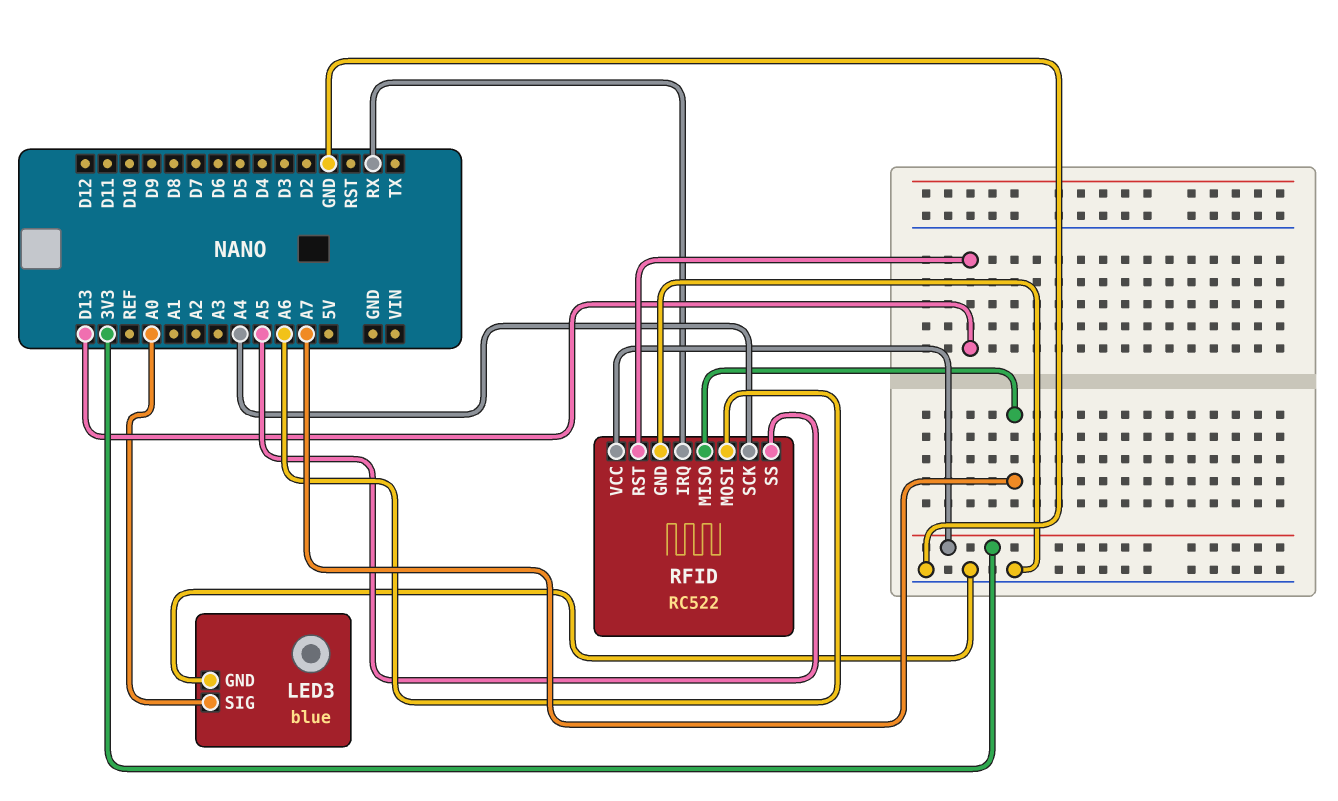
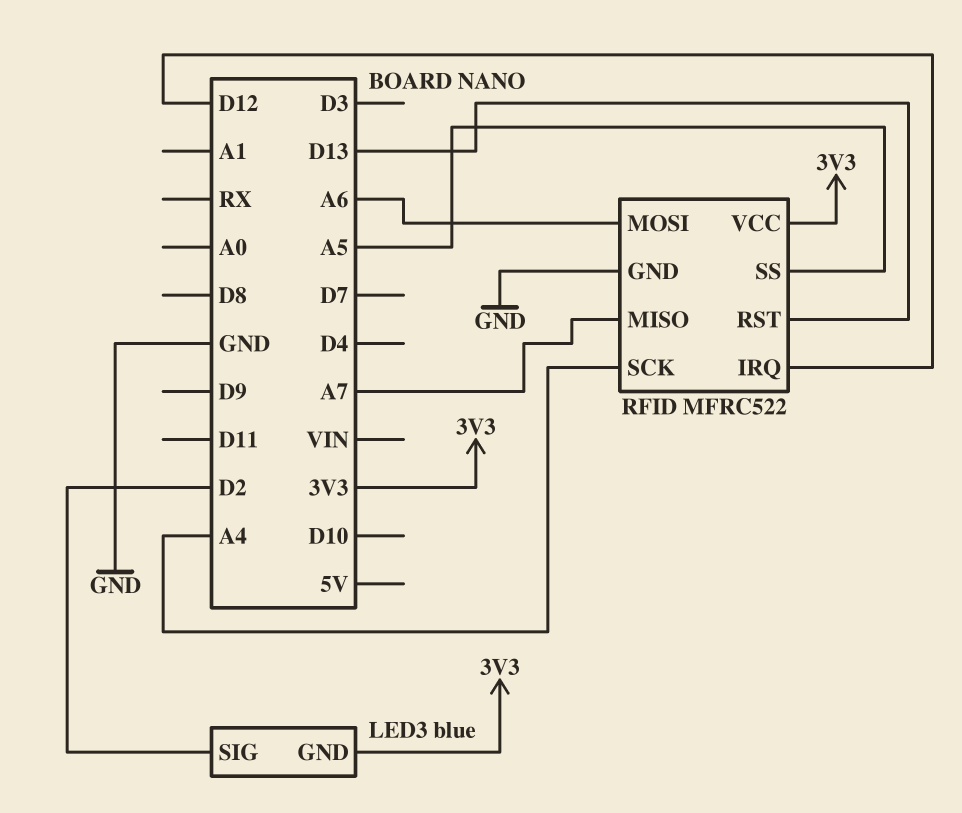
LED3 pin GND: GND -> 3V3
LED3 pin SIG: A0 -> D2
RFID: RC522 -> MFRC522
RFID pin IRQ: RX -> D12

